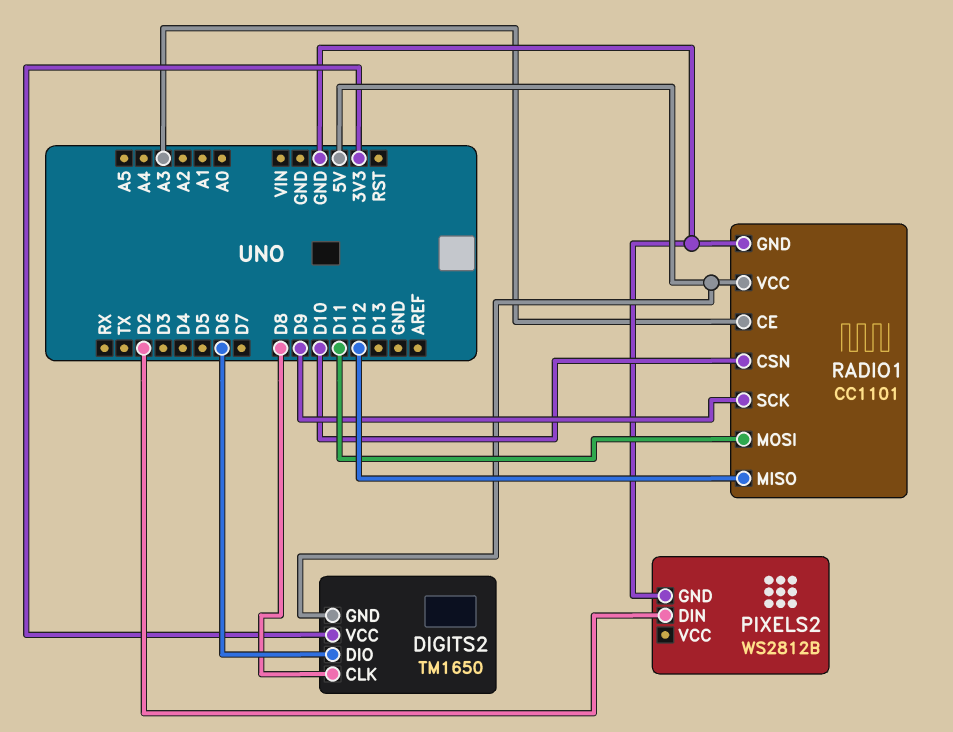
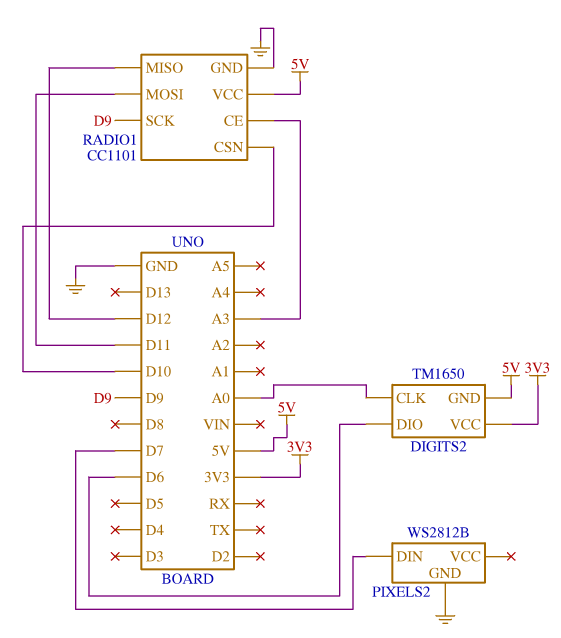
DIGITS2 pin CLK: D8 -> A0
PIXELS2 pin DIN: D2 -> D7

